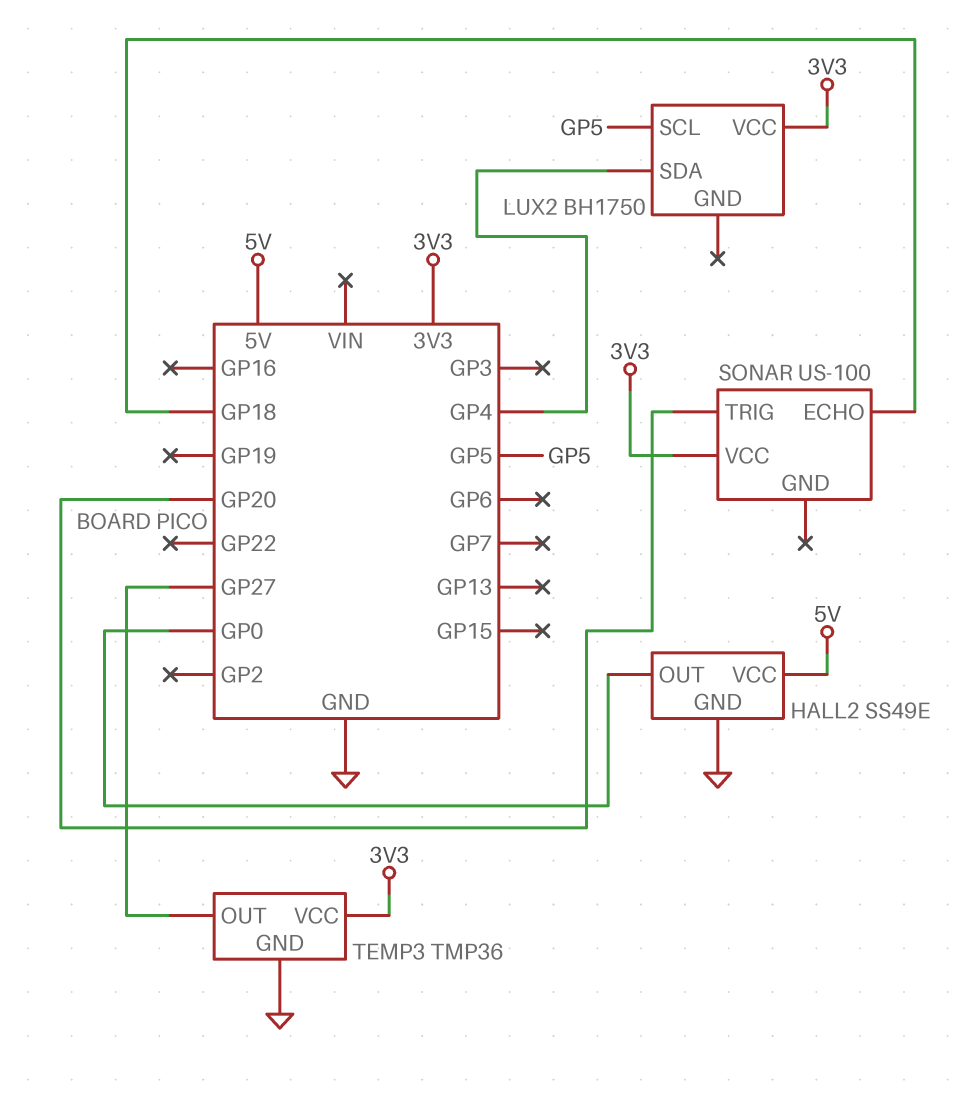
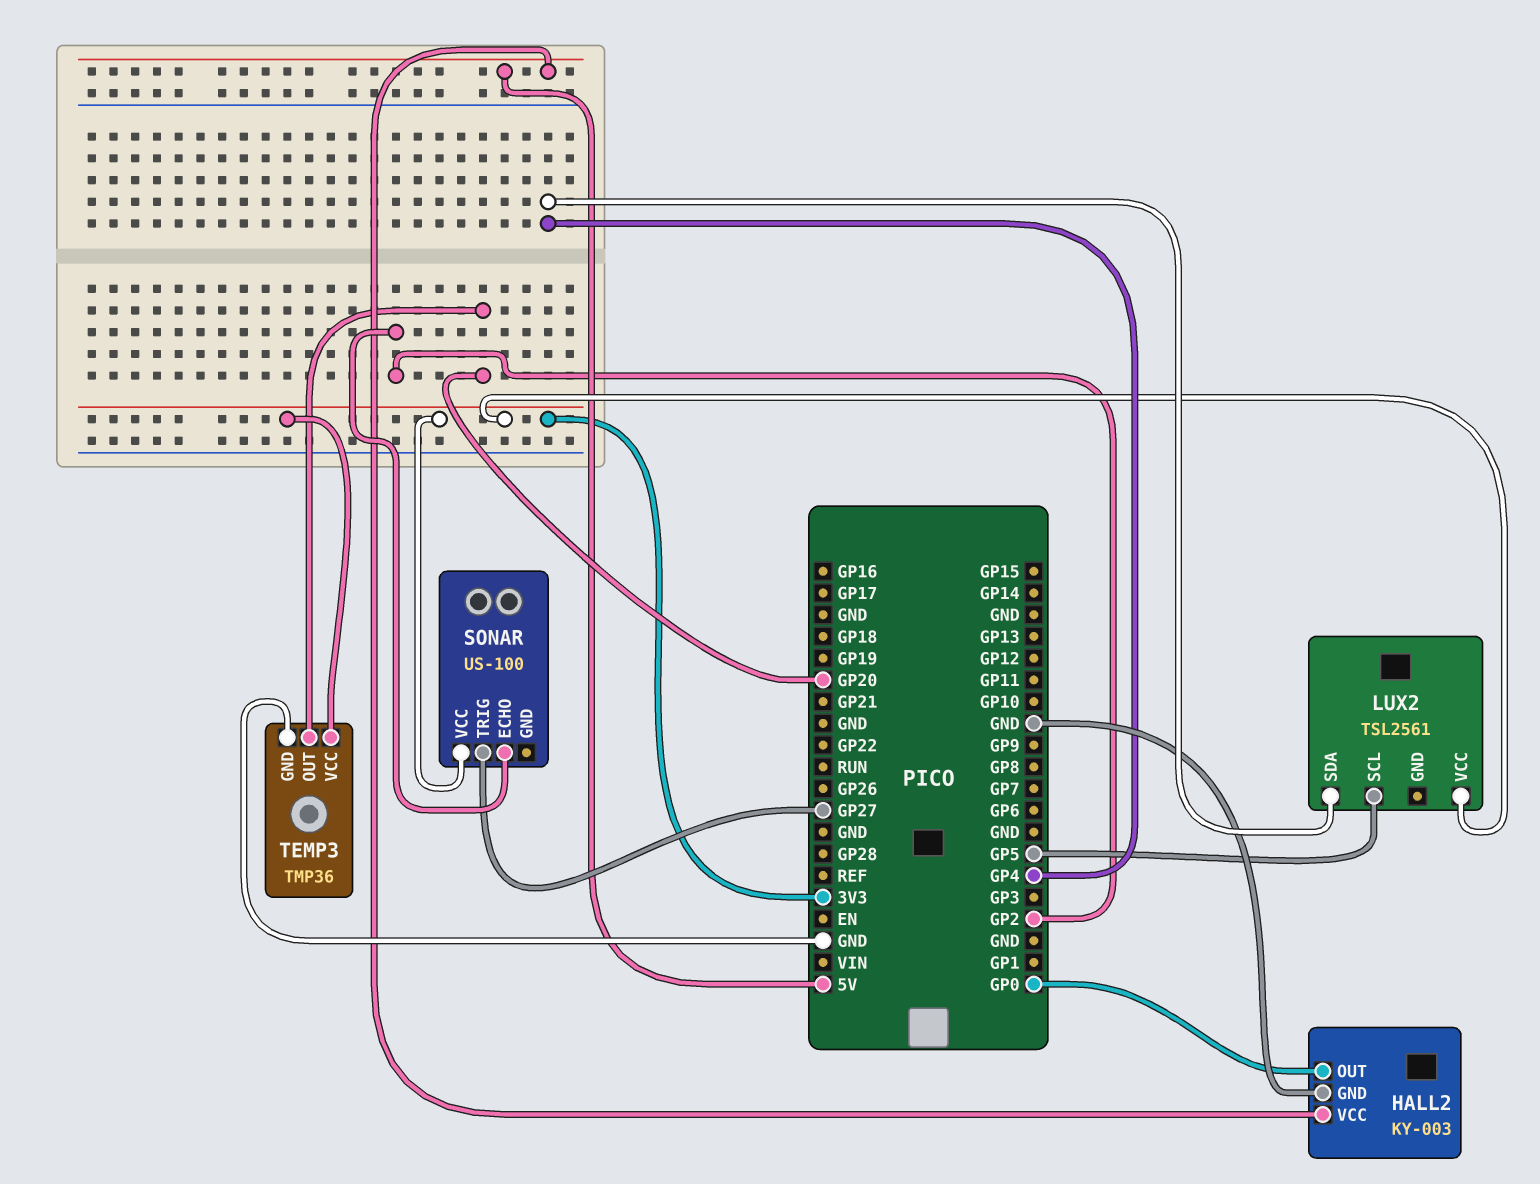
HALL2: SS49E -> KY-003
LUX2: BH1750 -> TSL2561
SONAR pin ECHO: GP18 -> GP2
SONAR pin TRIG: GP20 -> GP27
TEMP3 pin OUT: GP27 -> GP20

